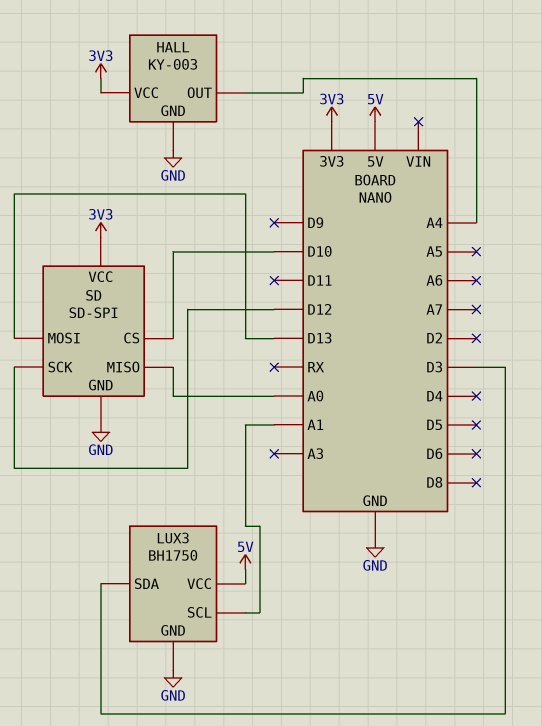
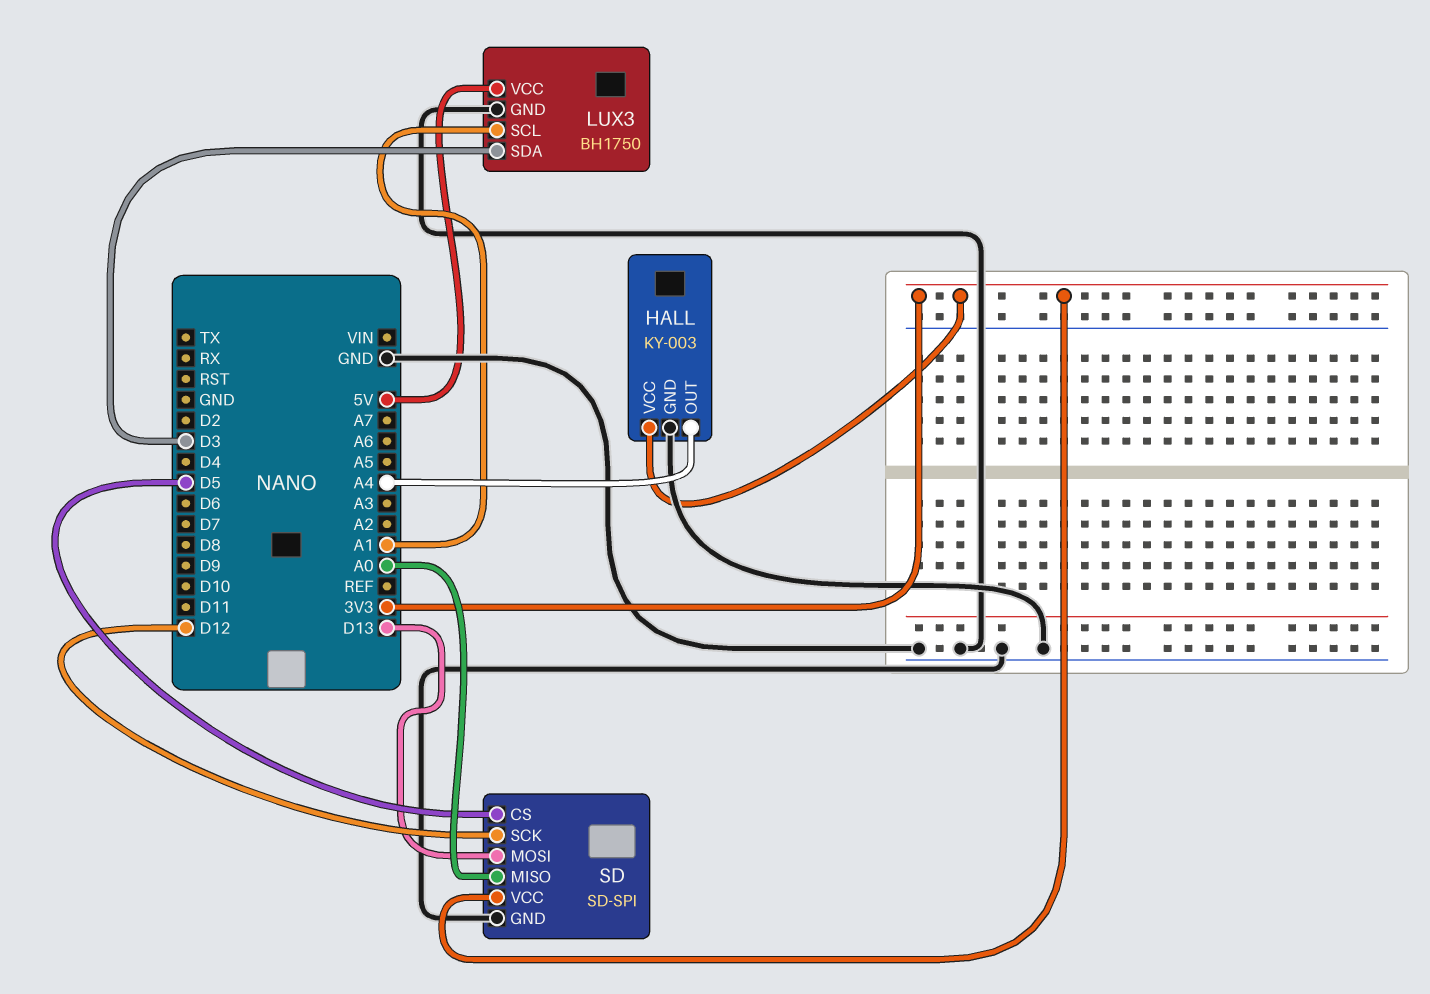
SD pin CS: D10 -> D5

